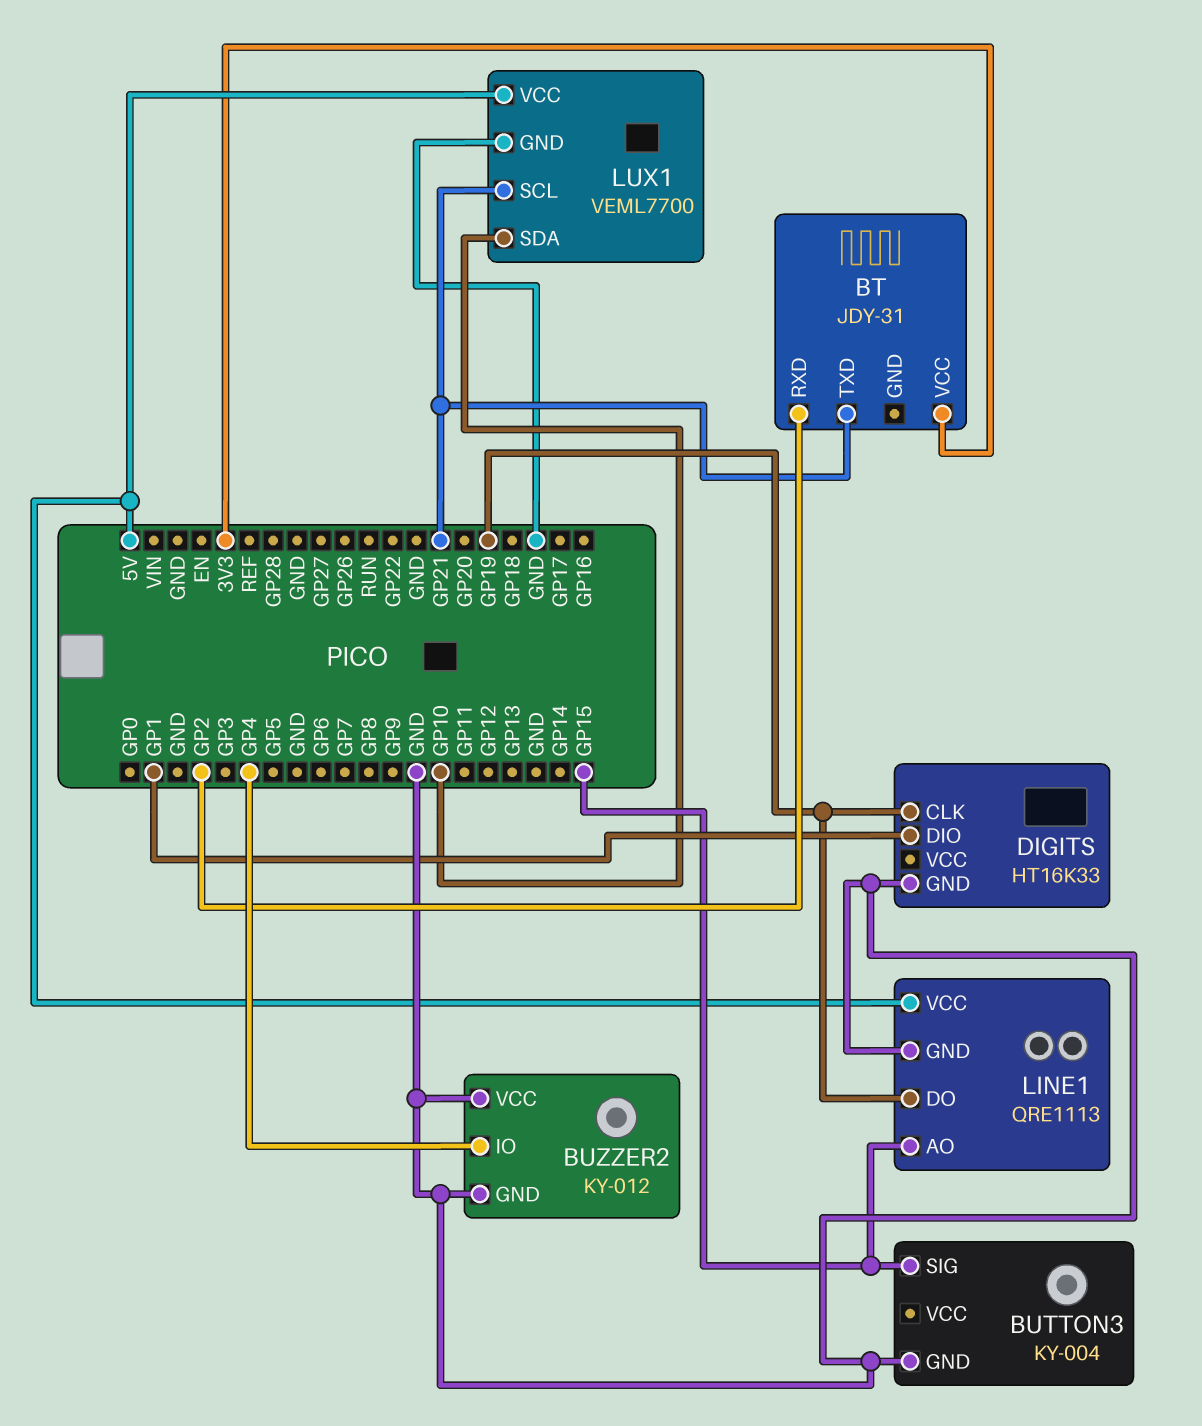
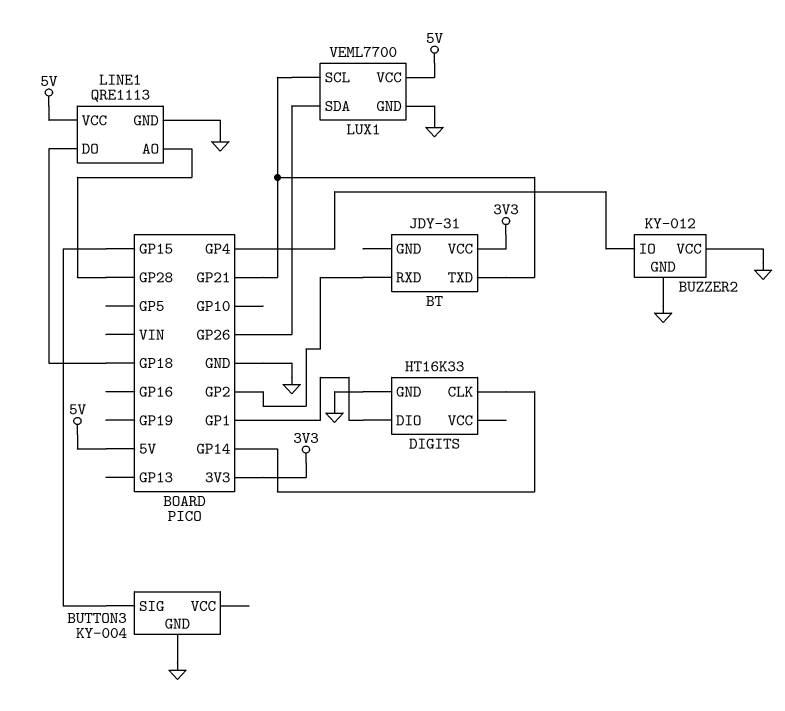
DIGITS pin CLK: GP19 -> GP14
LINE1 pin AO: GP15 -> GP28
LINE1 pin DO: GP19 -> GP18
LUX1 pin SDA: GP10 -> GP26

